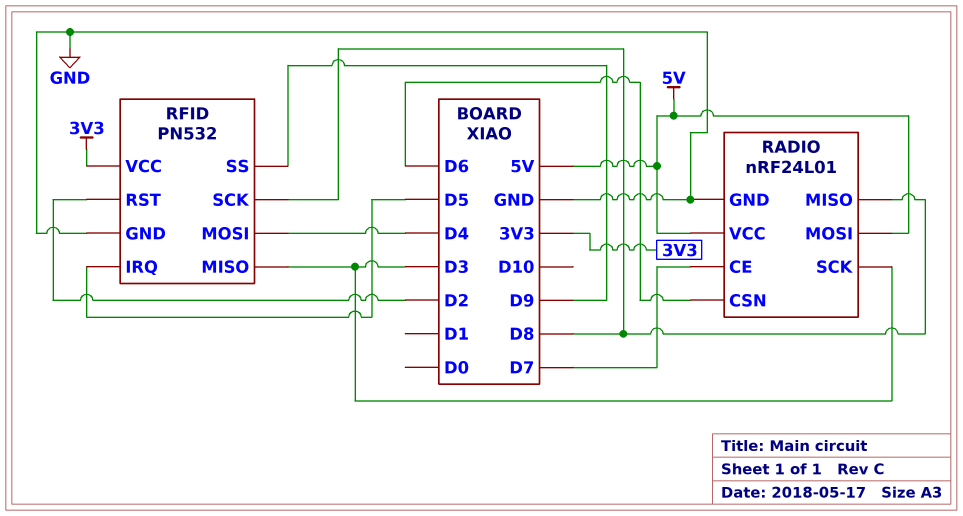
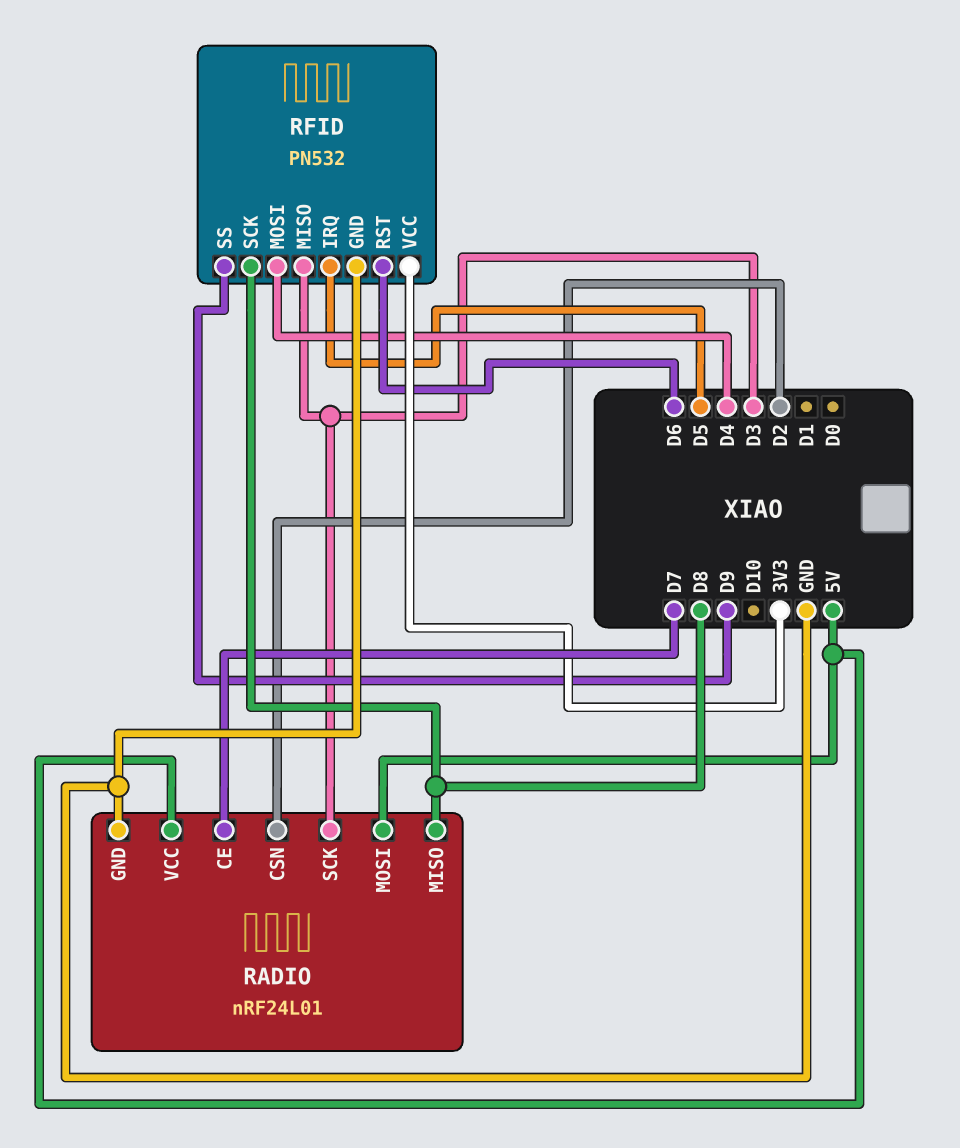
RADIO pin CSN: D6 -> D2
RFID pin RST: D2 -> D6

